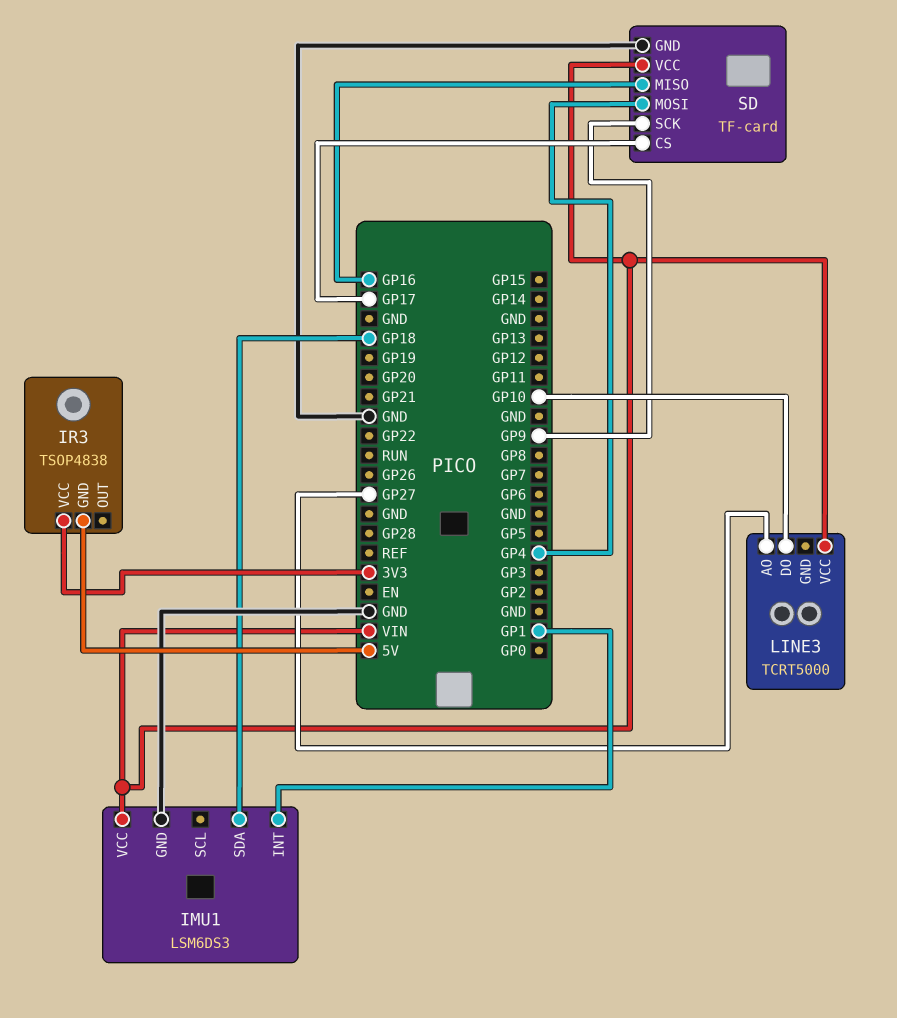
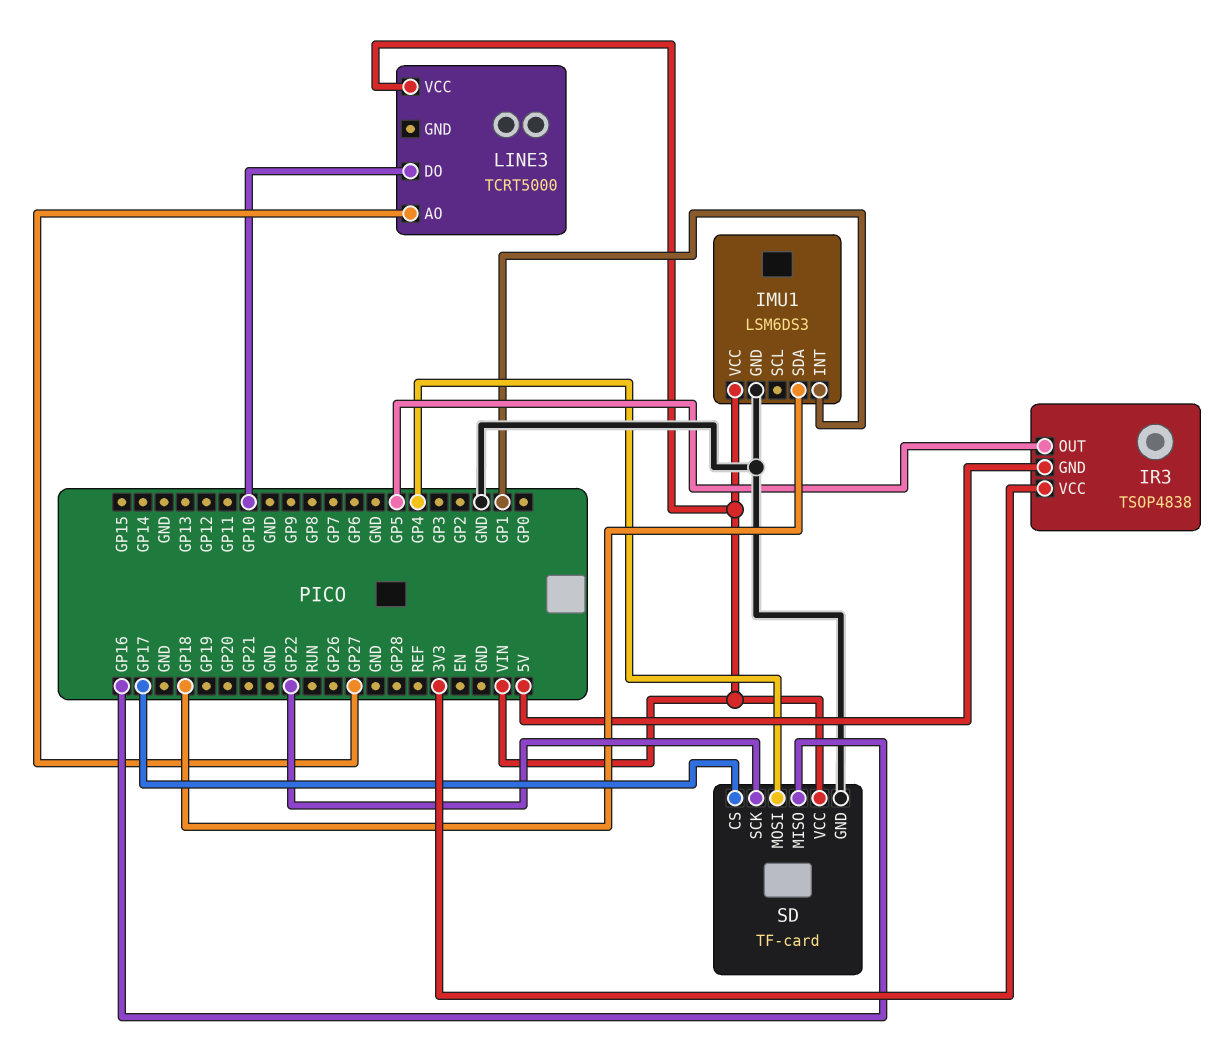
IR3 pin OUT: none -> GP5
SD pin SCK: GP9 -> GP22

